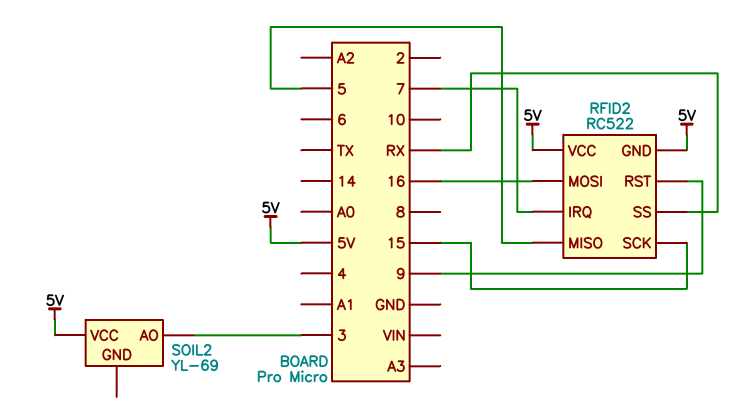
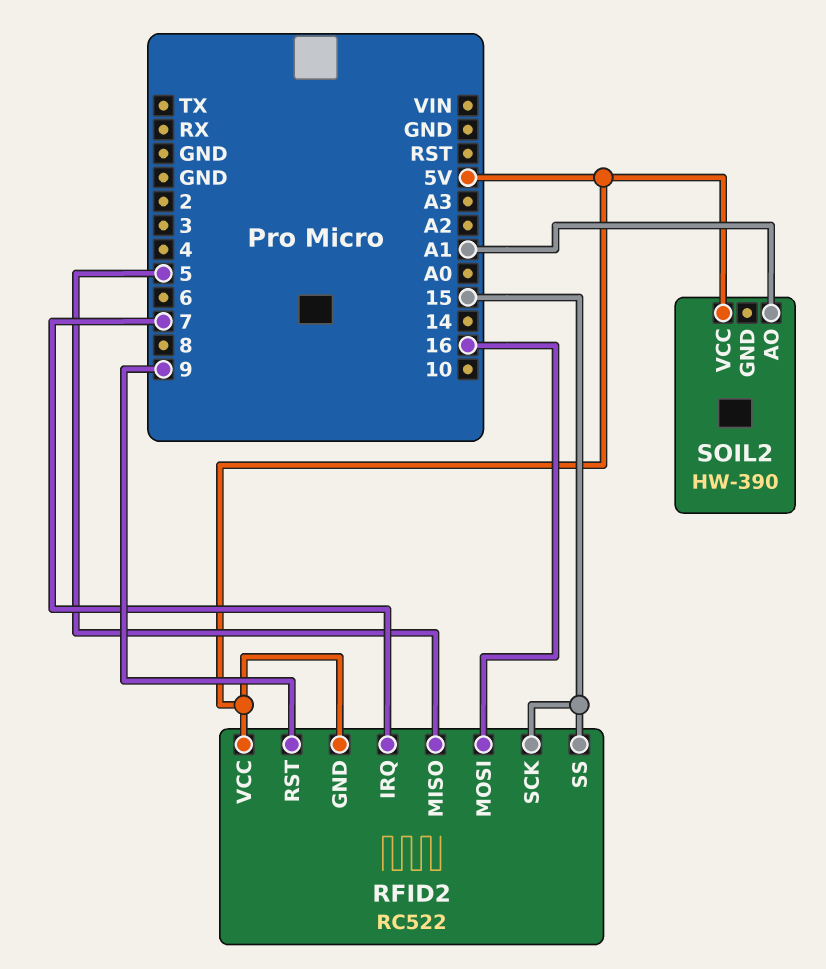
RFID2 pin SS: RX -> 15
SOIL2: YL-69 -> HW-390
SOIL2 pin AO: 3 -> A1

